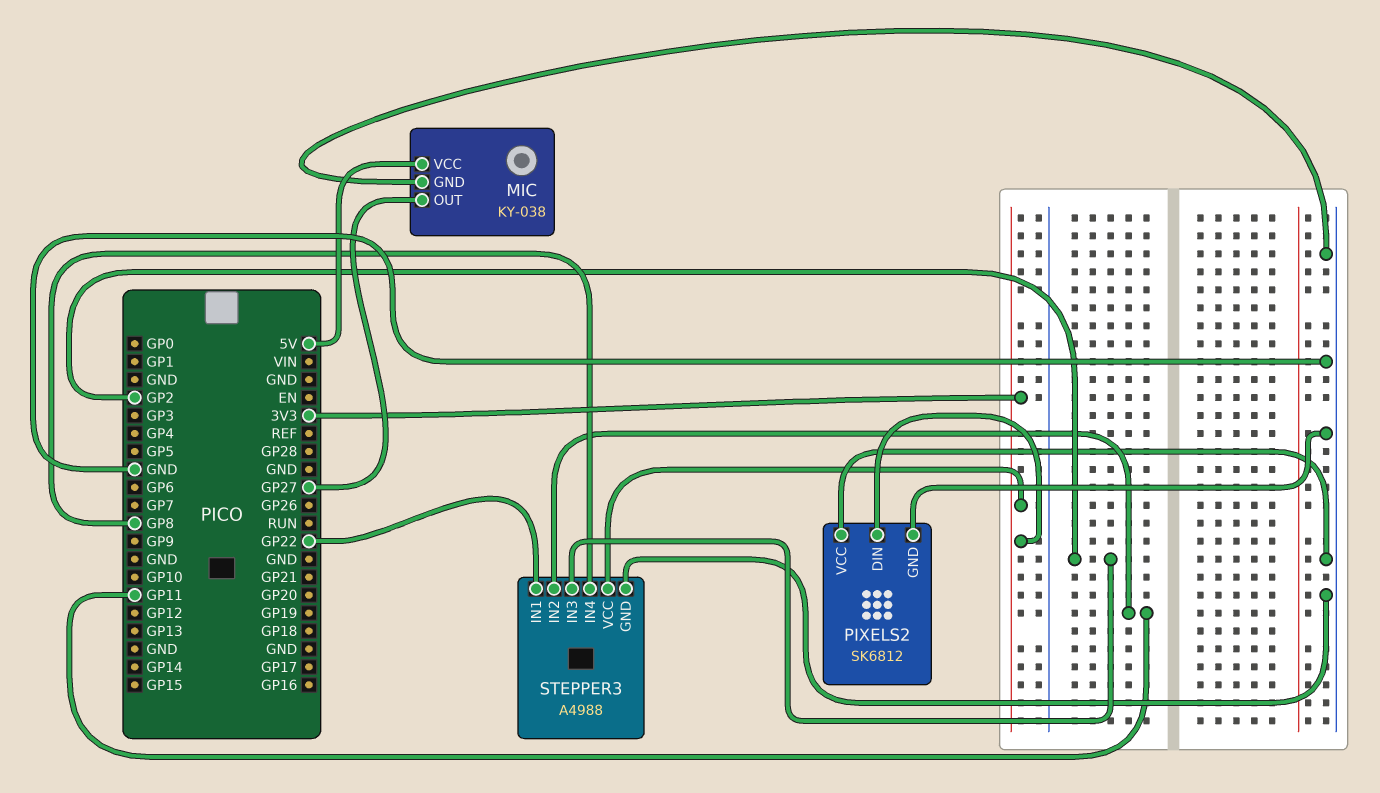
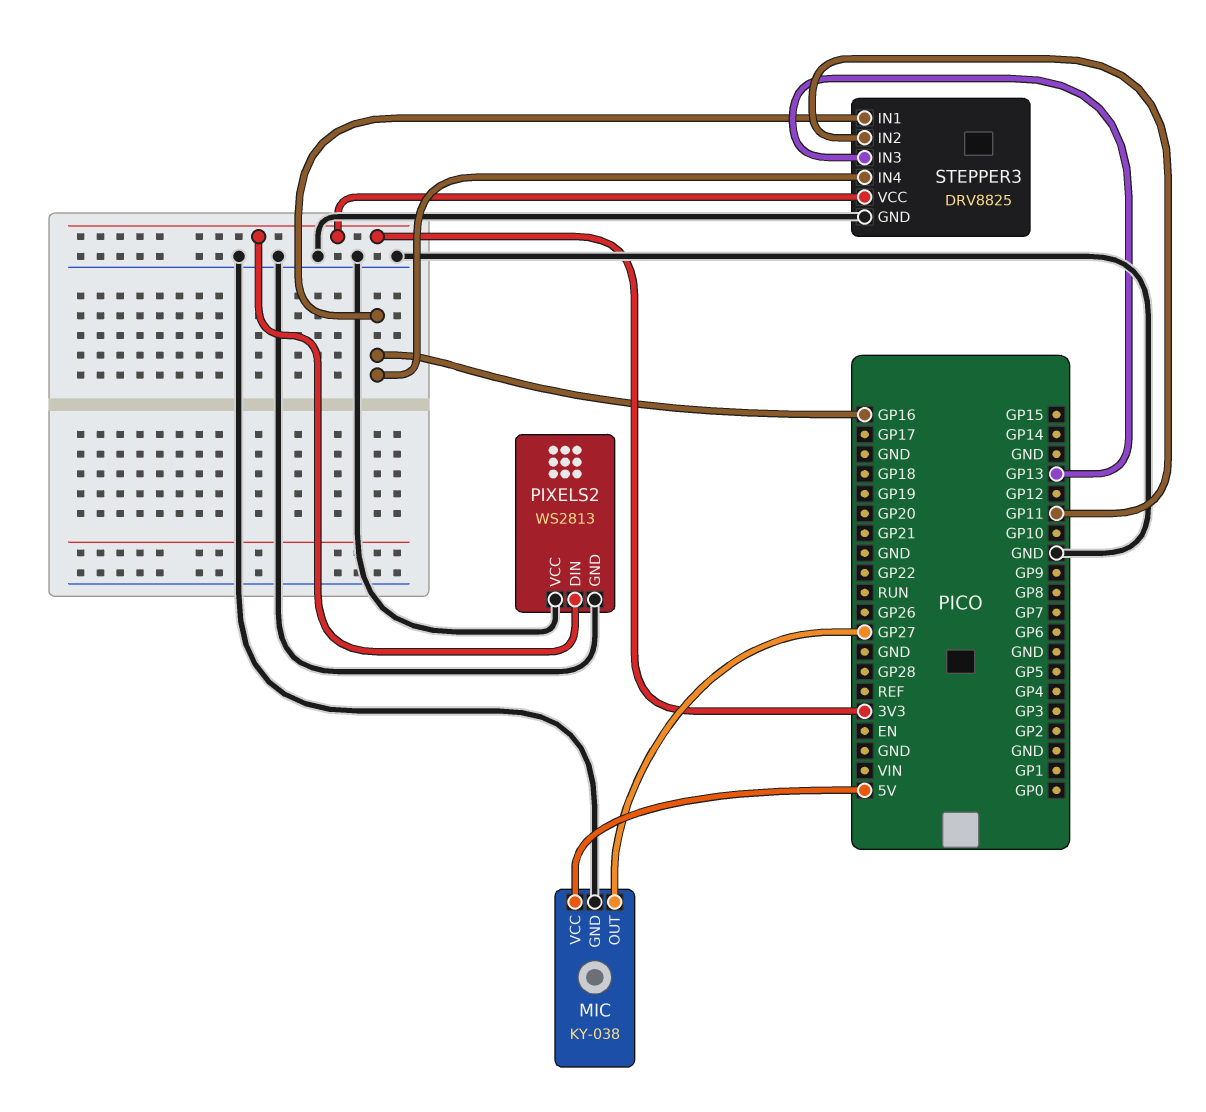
PIXELS2: SK6812 -> WS2813
STEPPER3: A4988 -> DRV8825
STEPPER3 pin IN1: GP22 -> GP16
STEPPER3 pin IN3: GP2 -> GP13
STEPPER3 pin IN4: GP8 -> GP16

